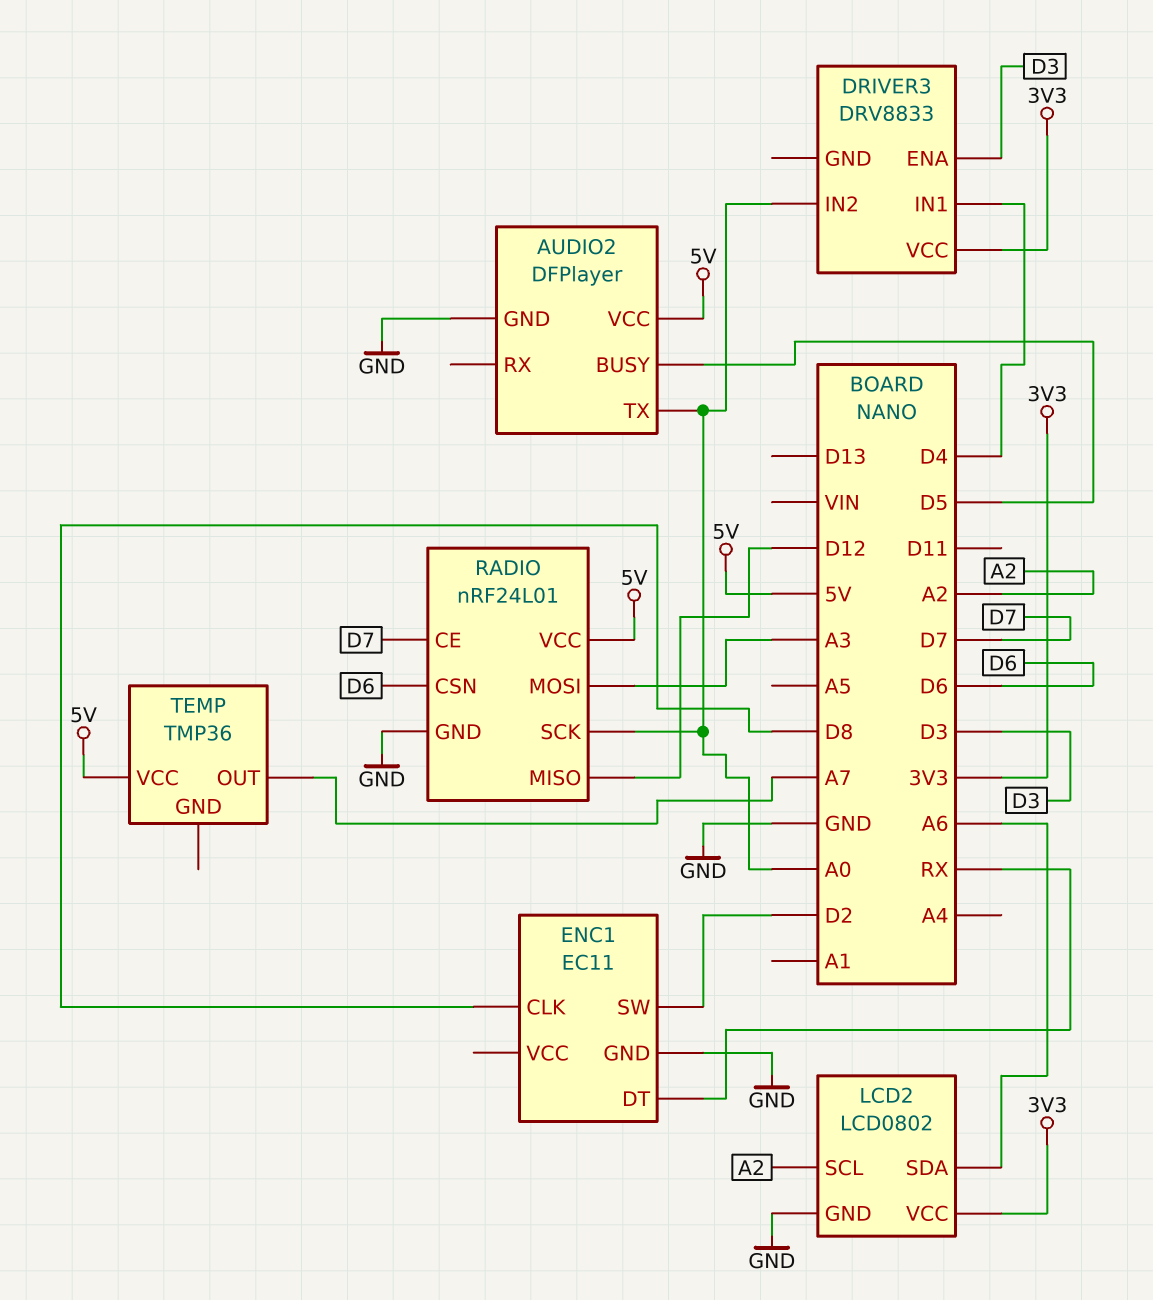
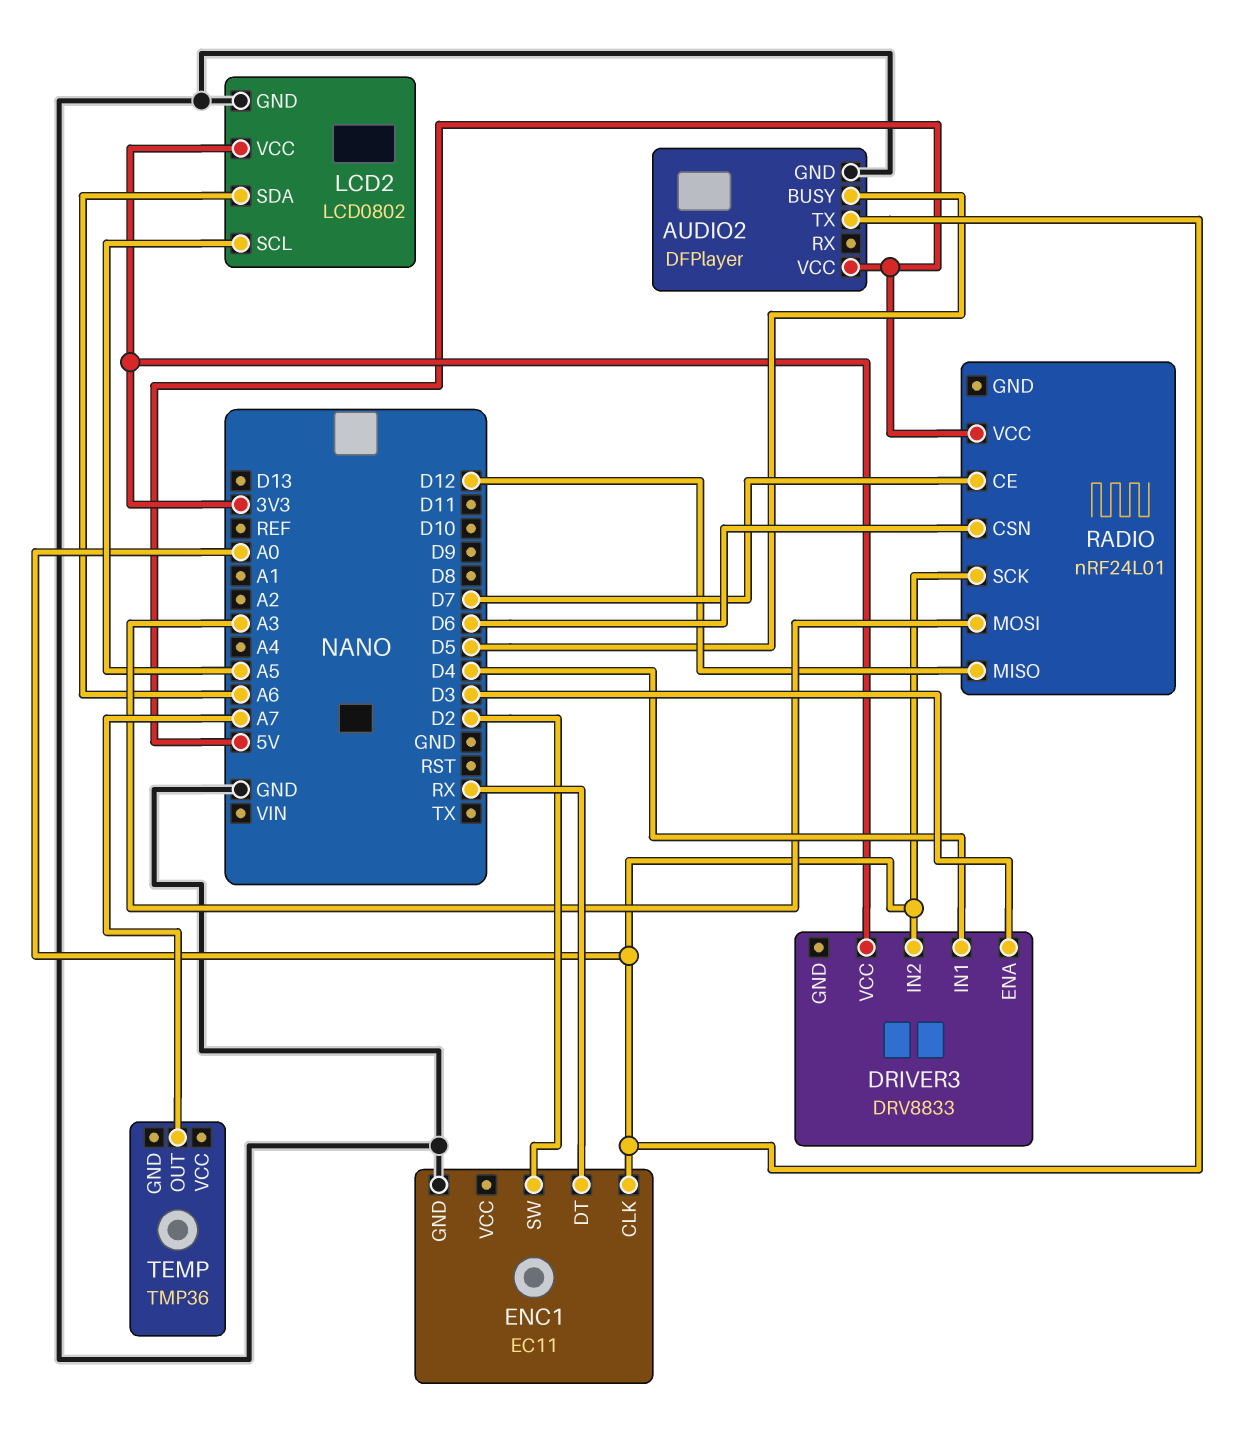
ENC1 pin CLK: D8 -> A0
LCD2 pin SCL: A2 -> A5
RADIO pin GND: GND -> none
TEMP pin VCC: 5V -> none

